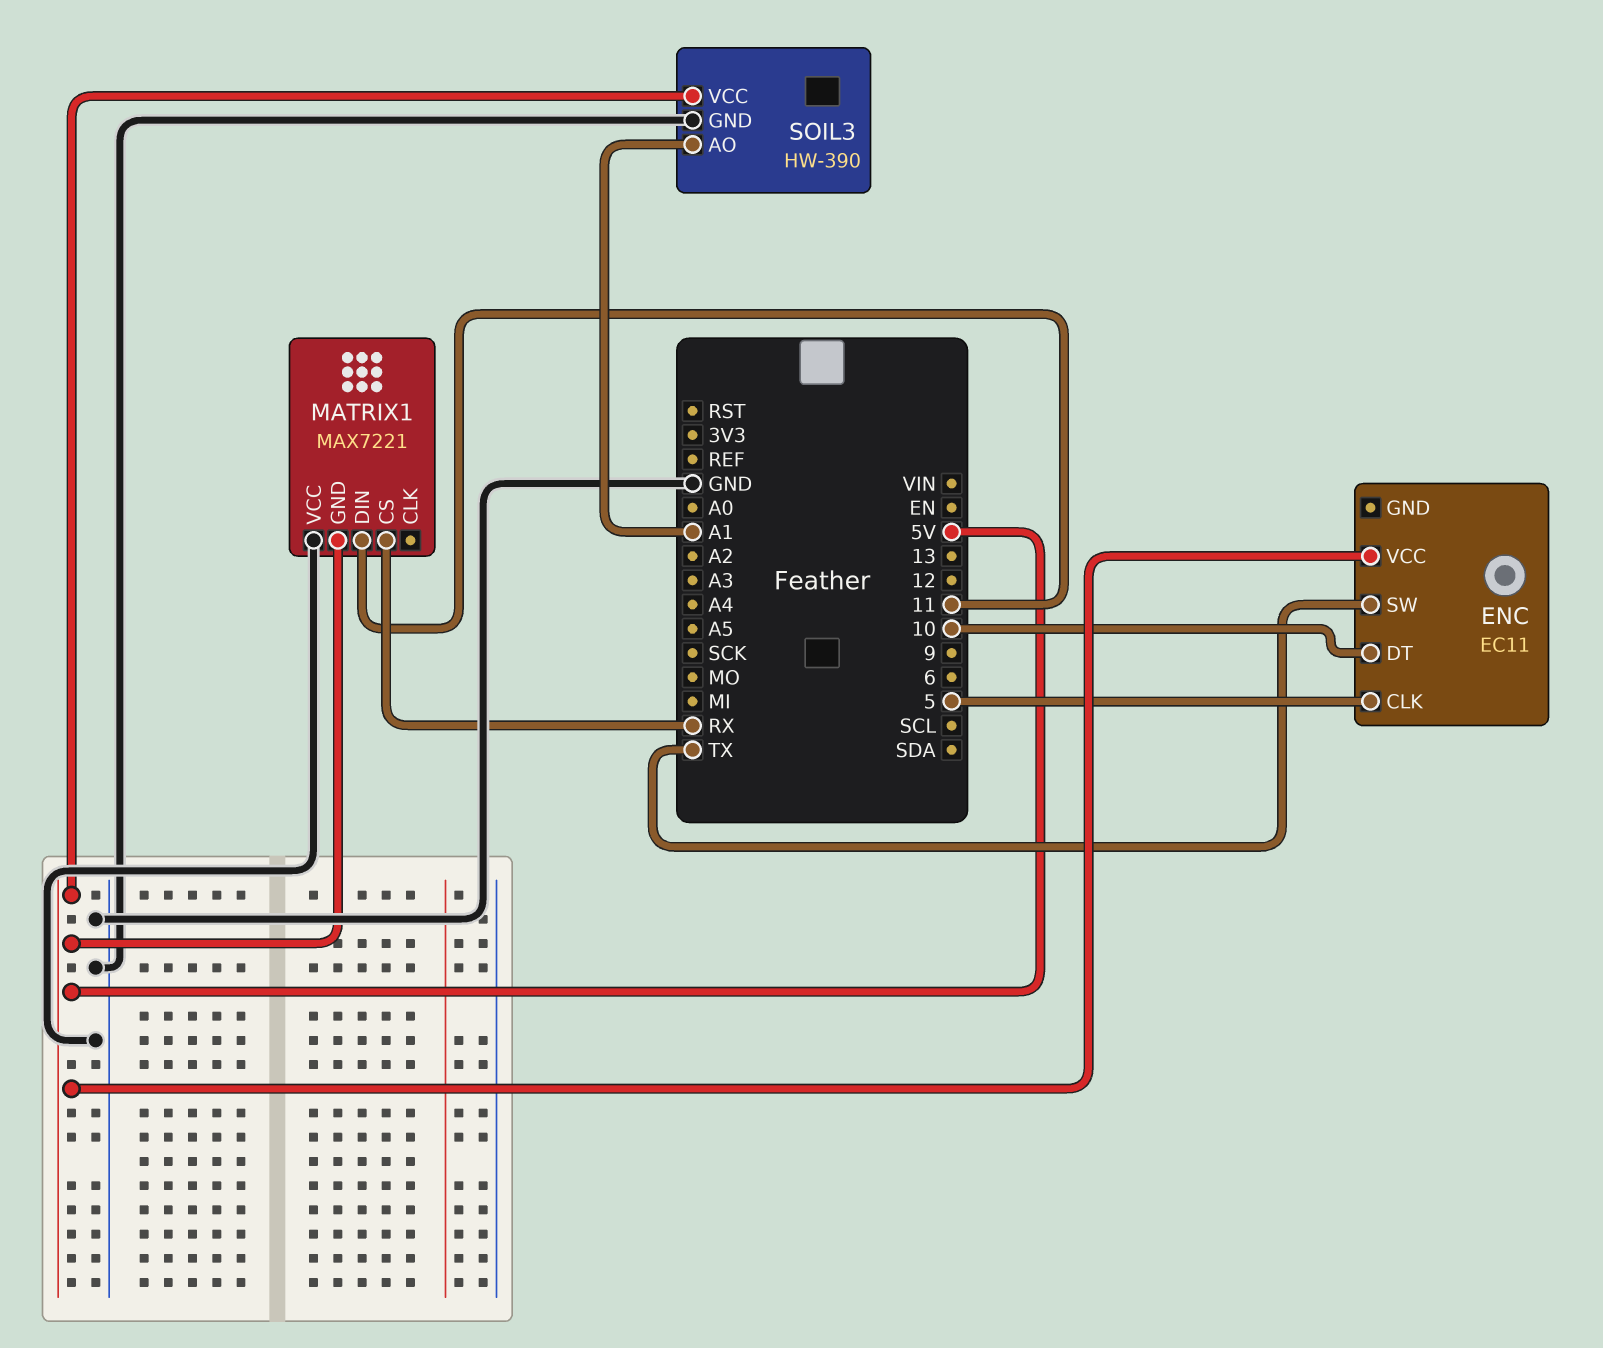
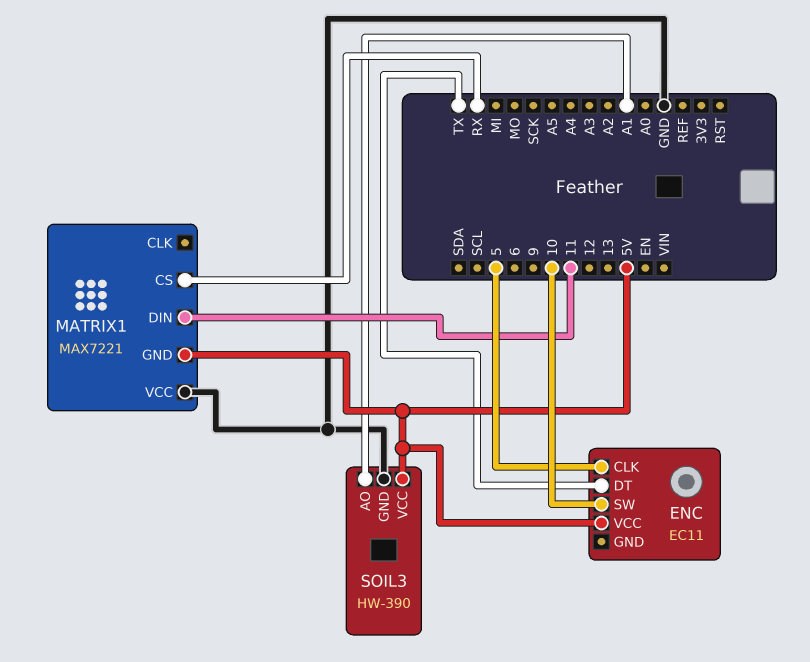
ENC pin DT: 10 -> TX
ENC pin SW: TX -> 10

